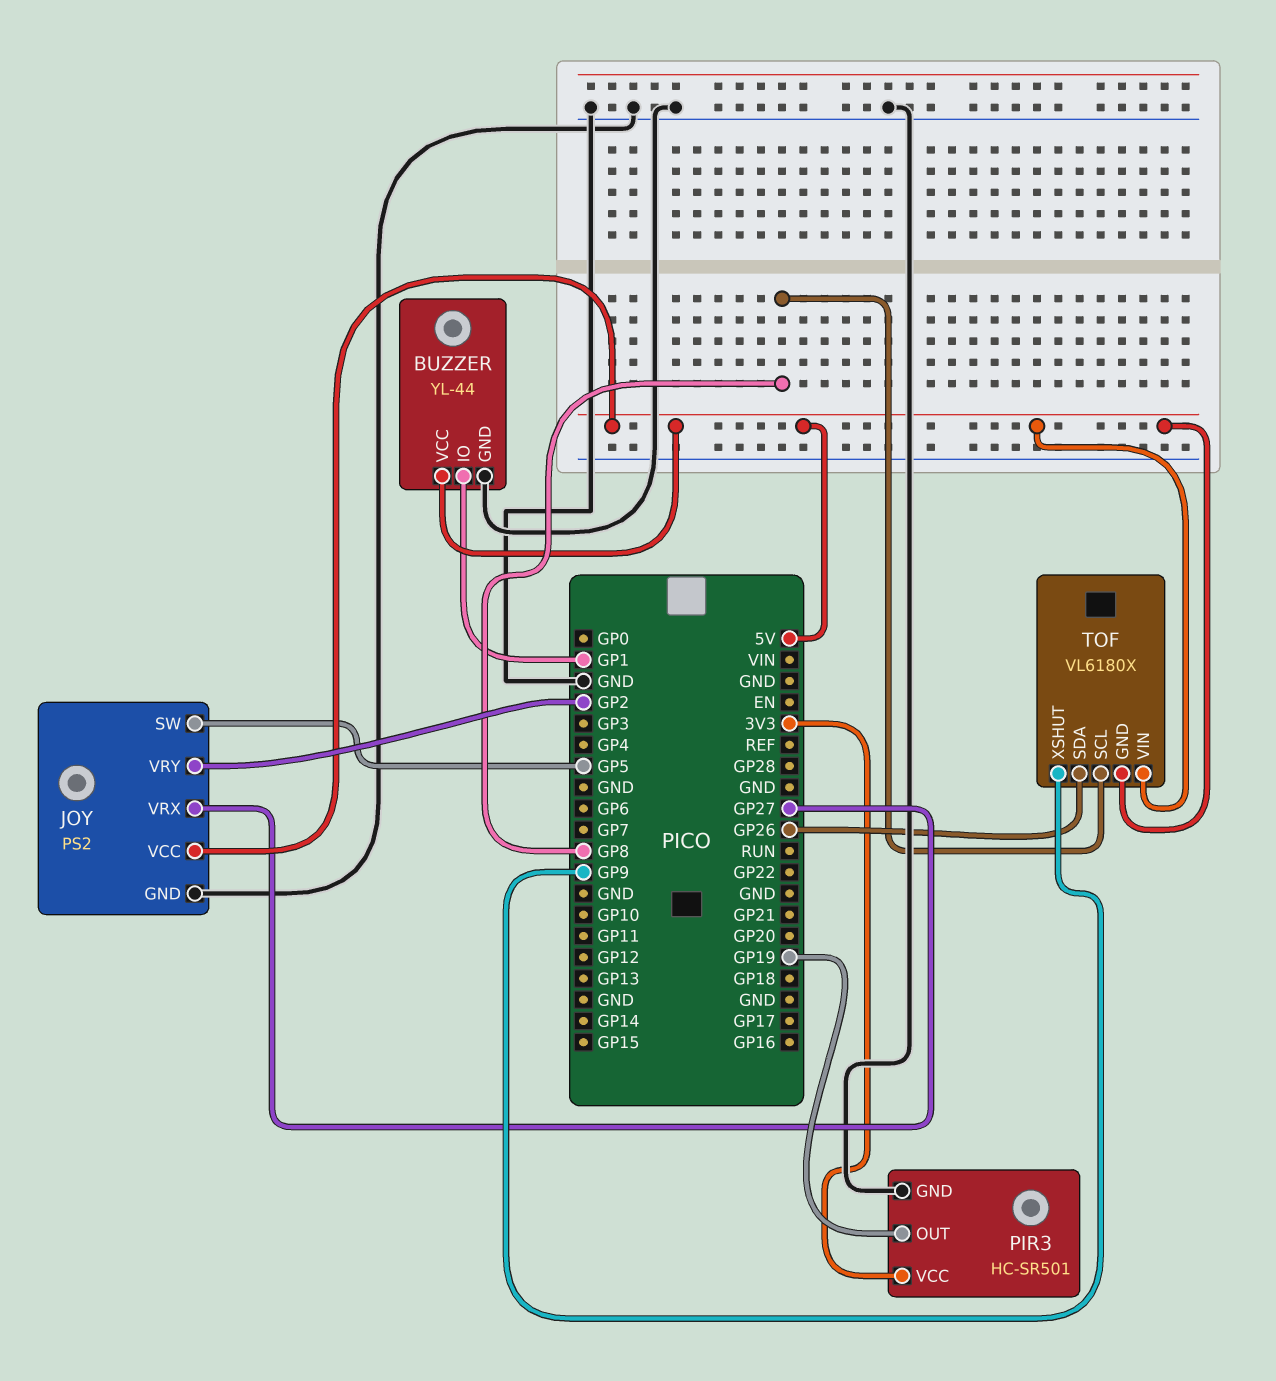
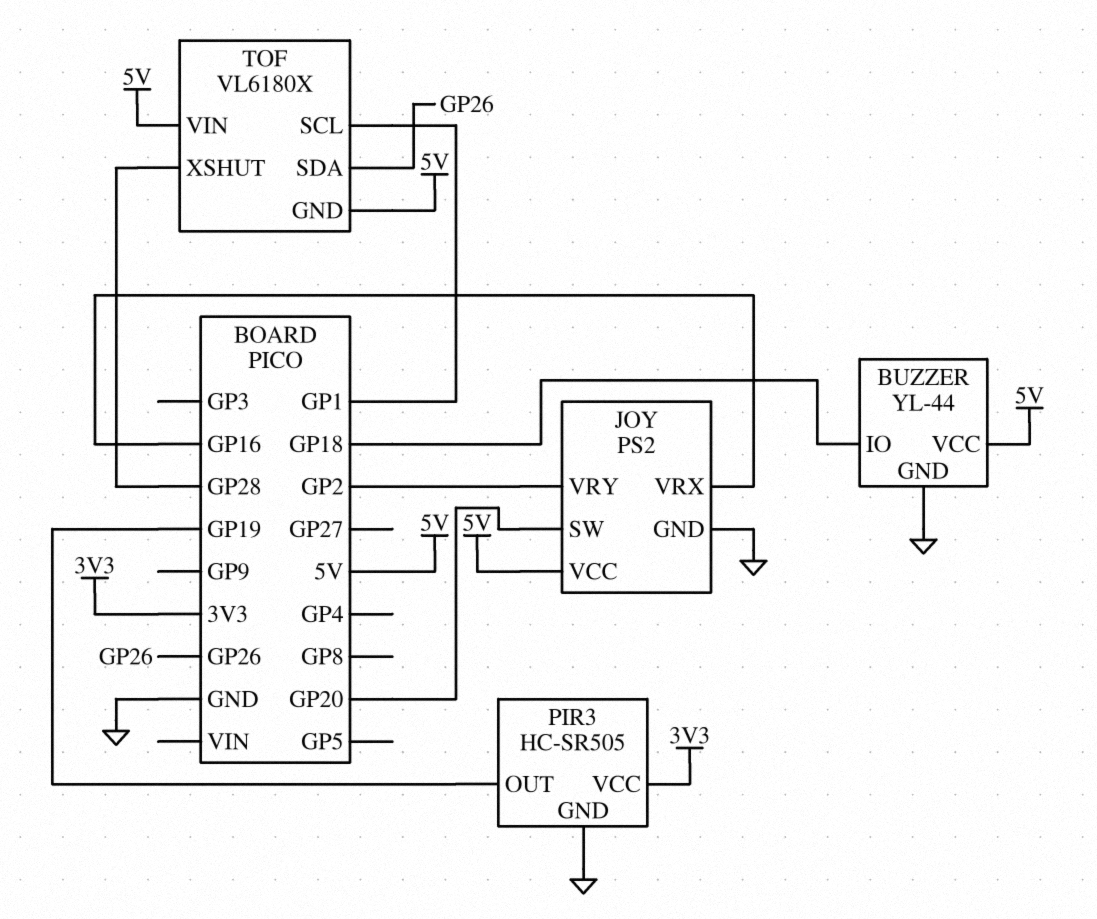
BUZZER pin IO: GP1 -> GP18
JOY pin SW: GP5 -> GP20
JOY pin VRX: GP27 -> GP16
PIR3: HC-SR501 -> HC-SR505
TOF pin SCL: GP8 -> GP1
TOF pin XSHUT: GP9 -> GP28

